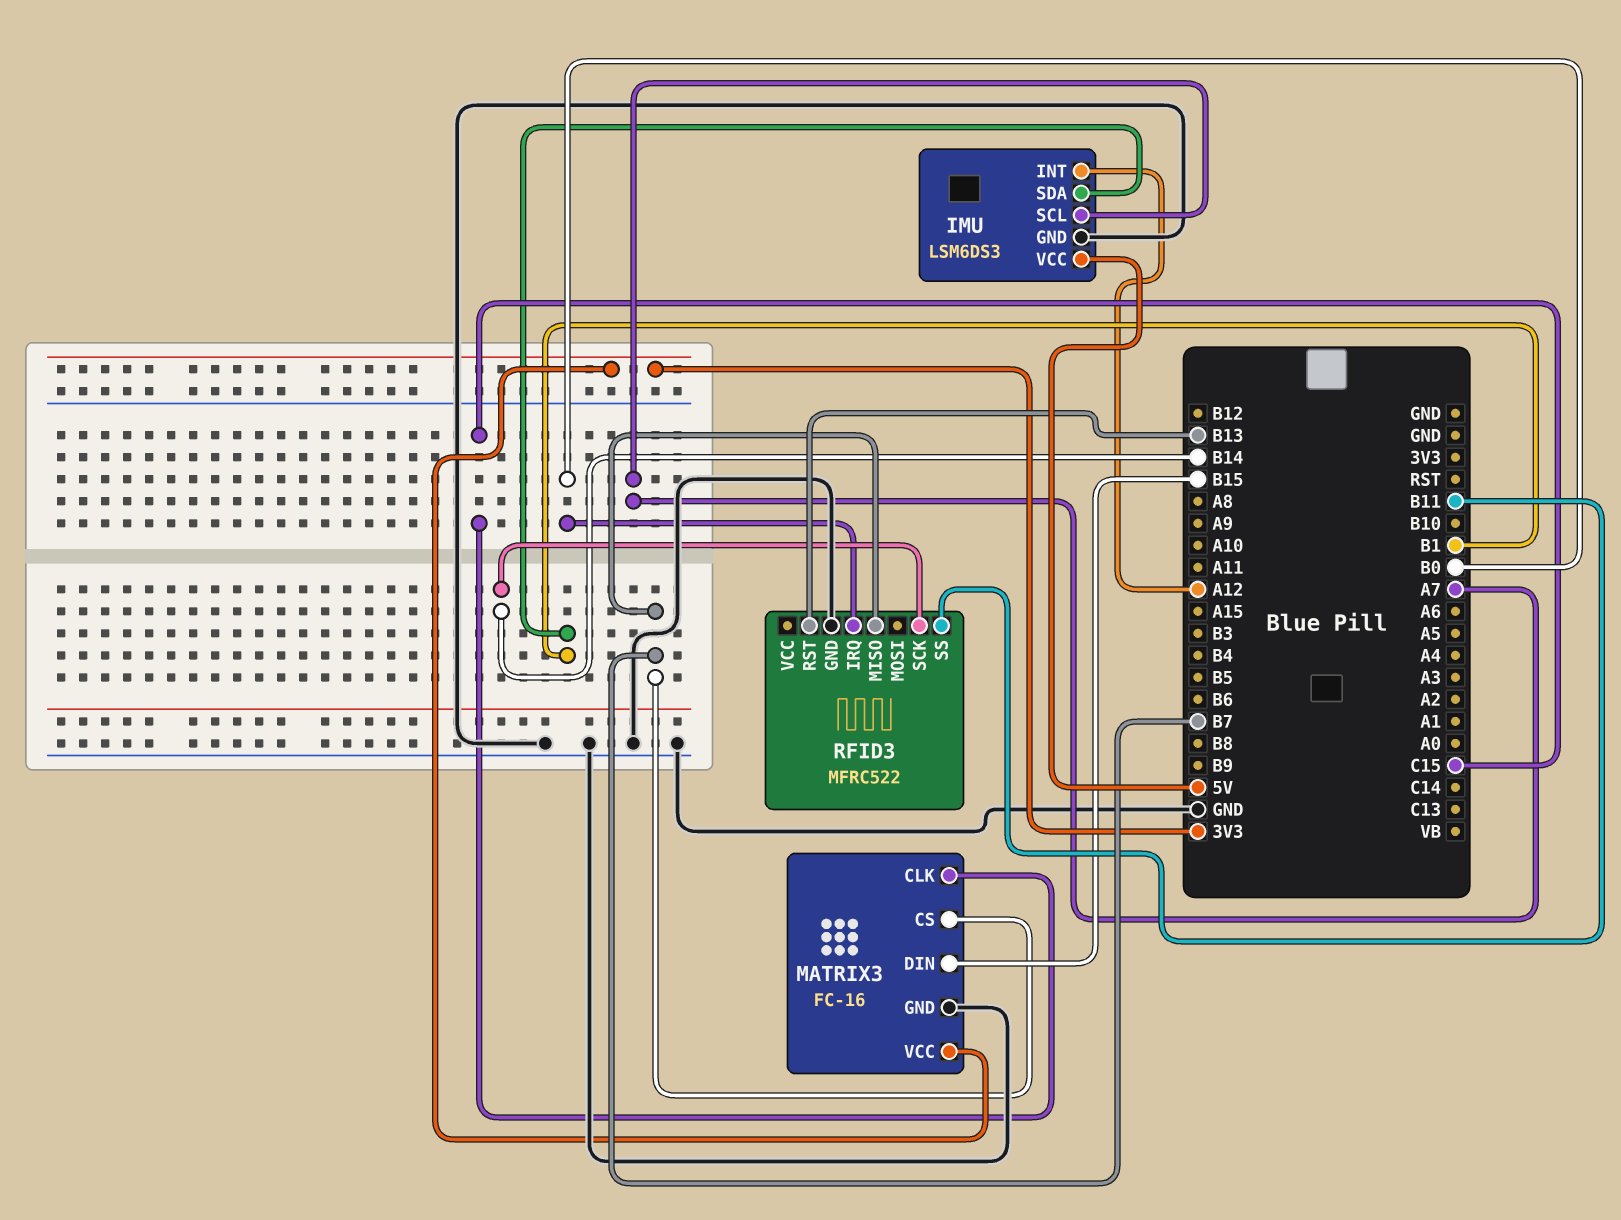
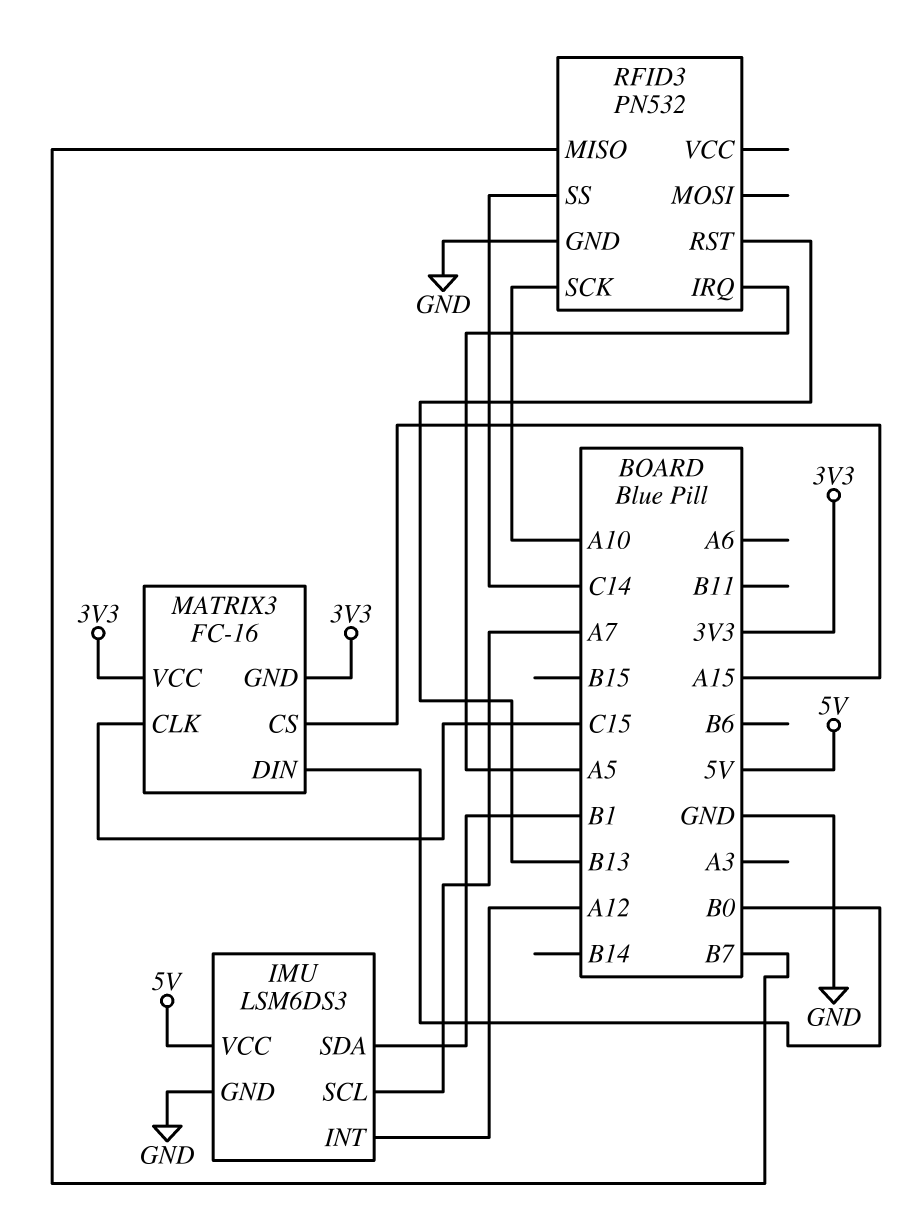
MATRIX3 pin CS: B7 -> A15
MATRIX3 pin DIN: B15 -> B0
MATRIX3 pin GND: GND -> 3V3
RFID3: MFRC522 -> PN532
RFID3 pin IRQ: B0 -> A5
RFID3 pin SCK: B14 -> A10
RFID3 pin SS: B11 -> C14

